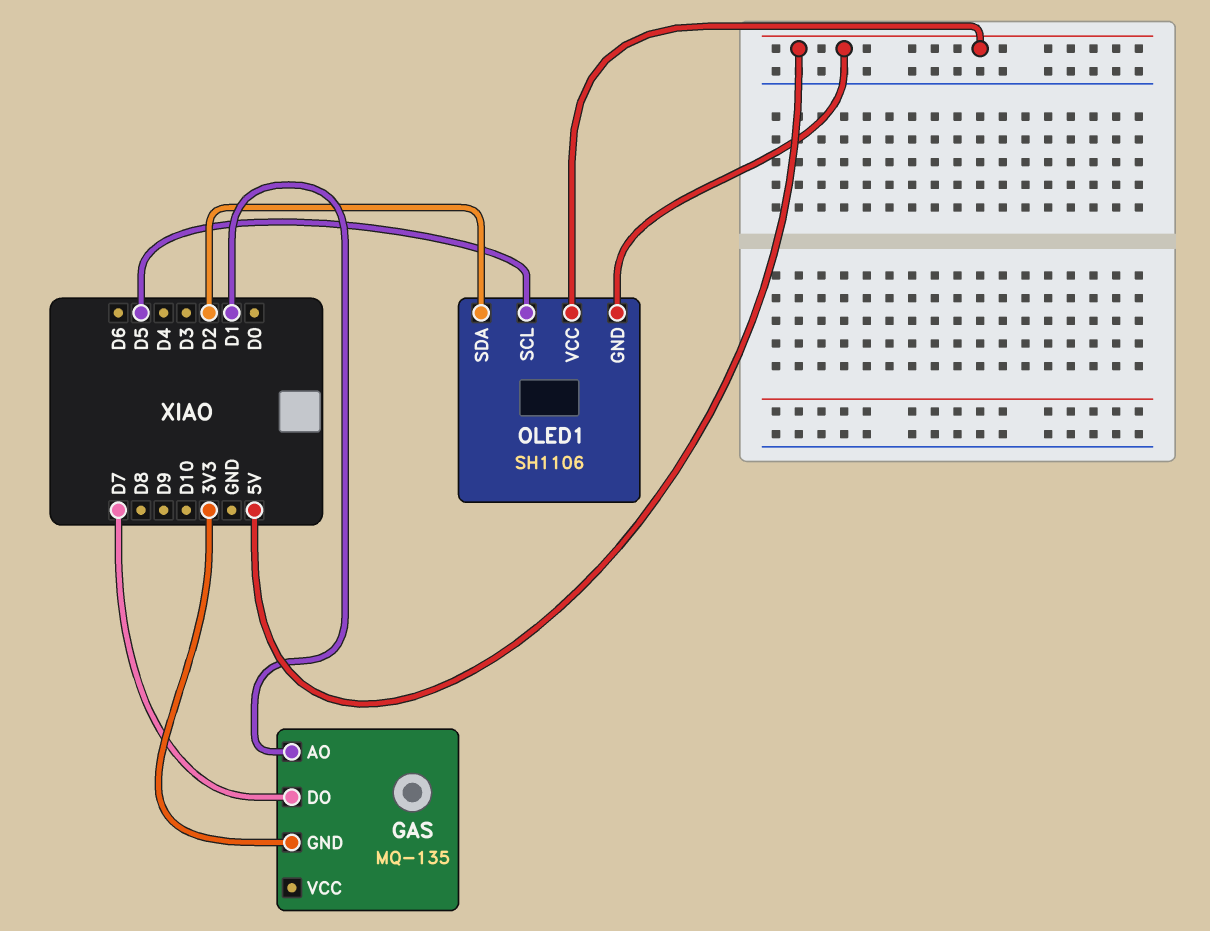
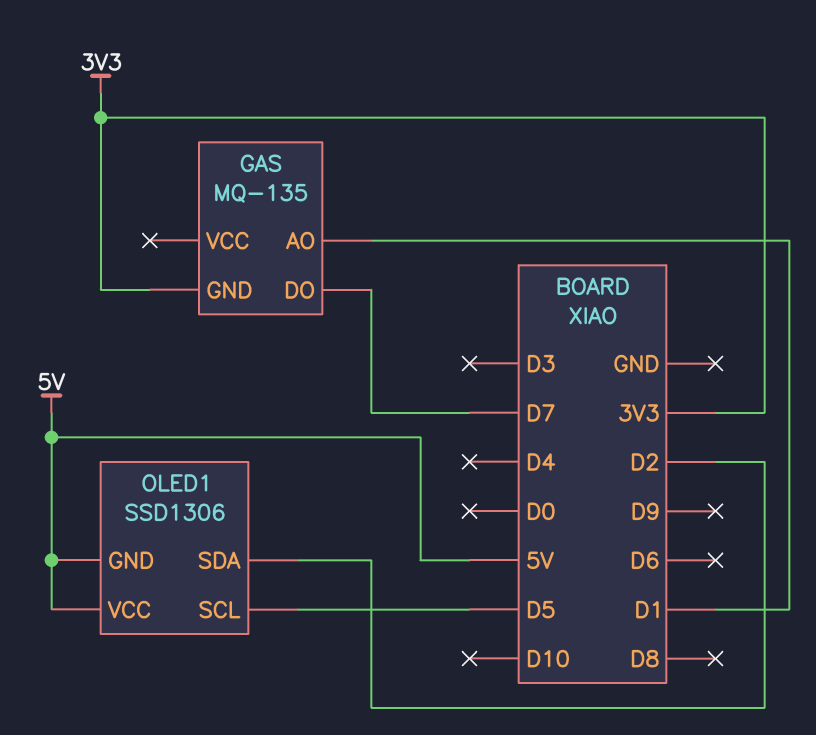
OLED1: SH1106 -> SSD1306

